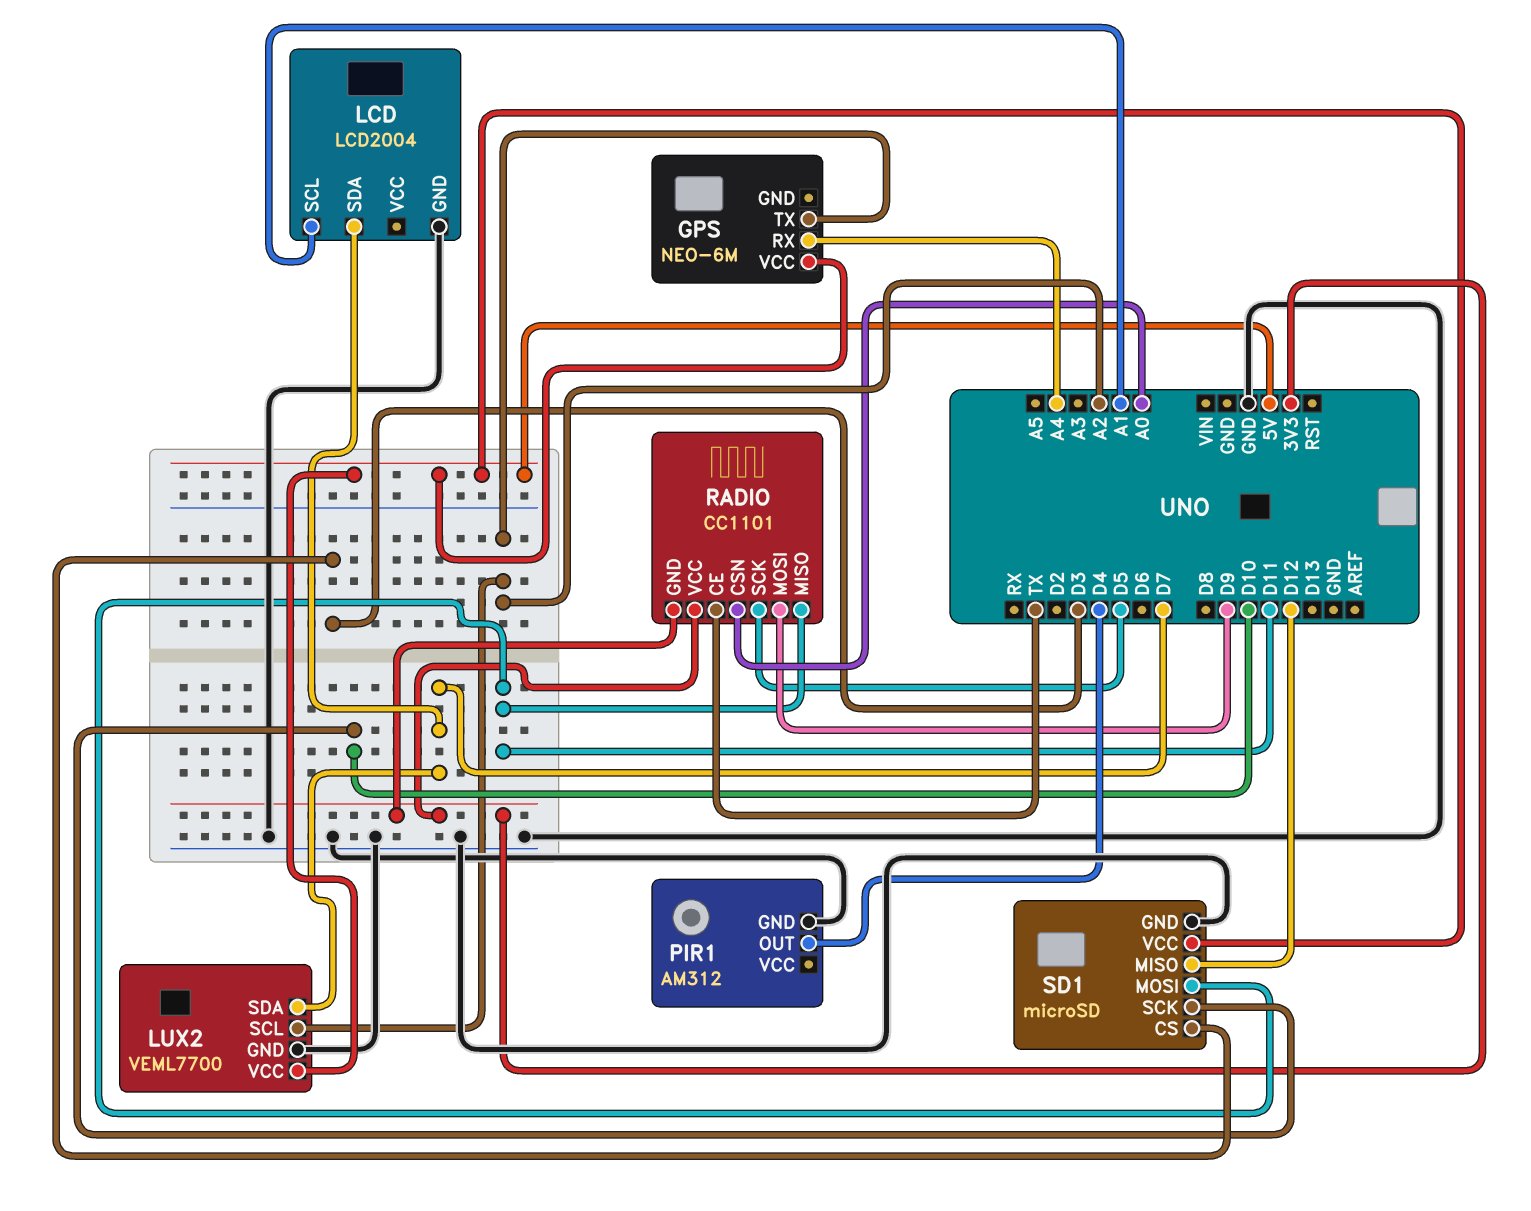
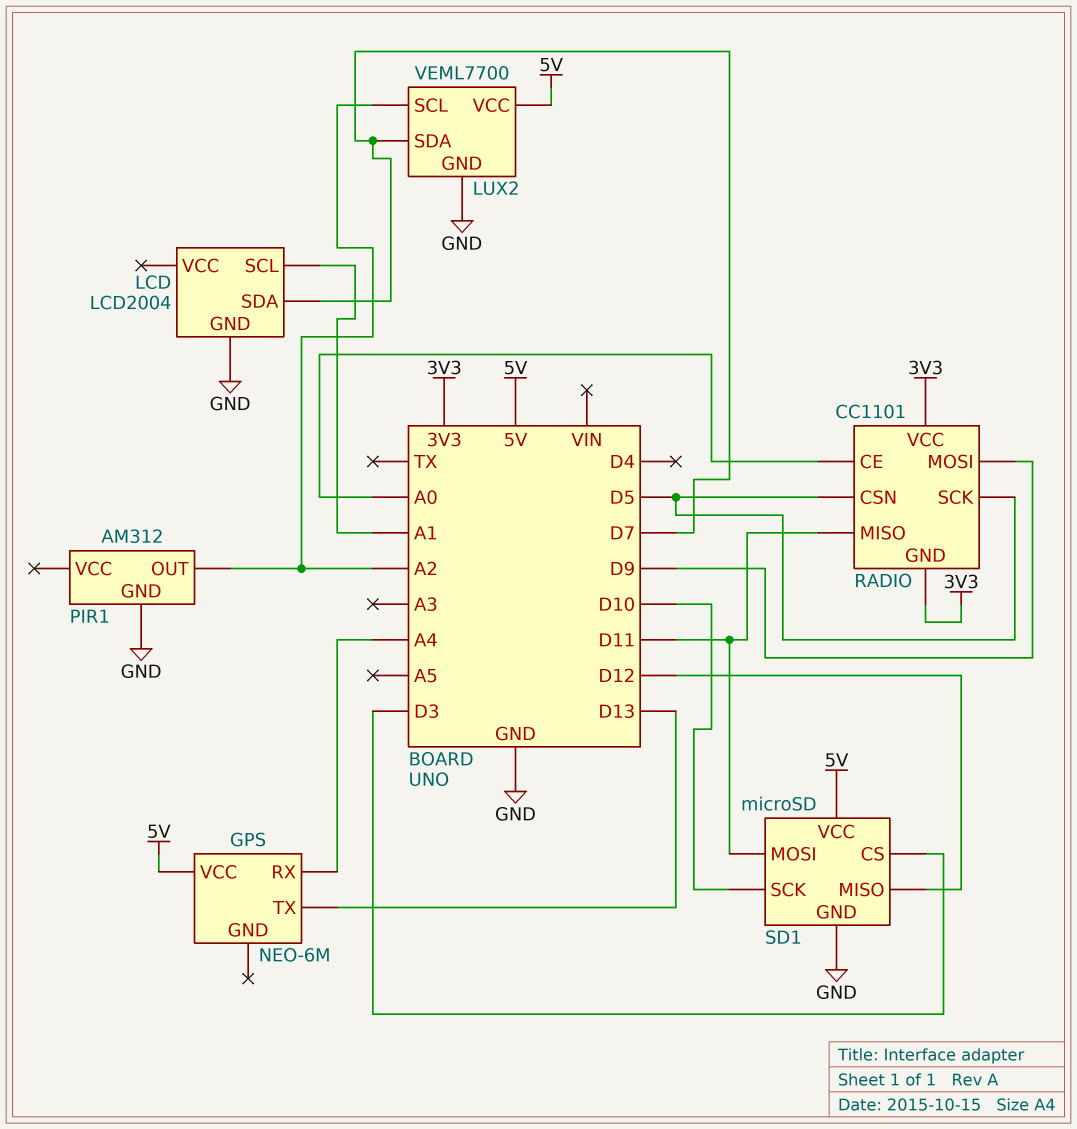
GPS pin TX: A2 -> D13
PIR1 pin OUT: D4 -> A2
RADIO pin CE: TX -> A0
RADIO pin CSN: A0 -> D5

